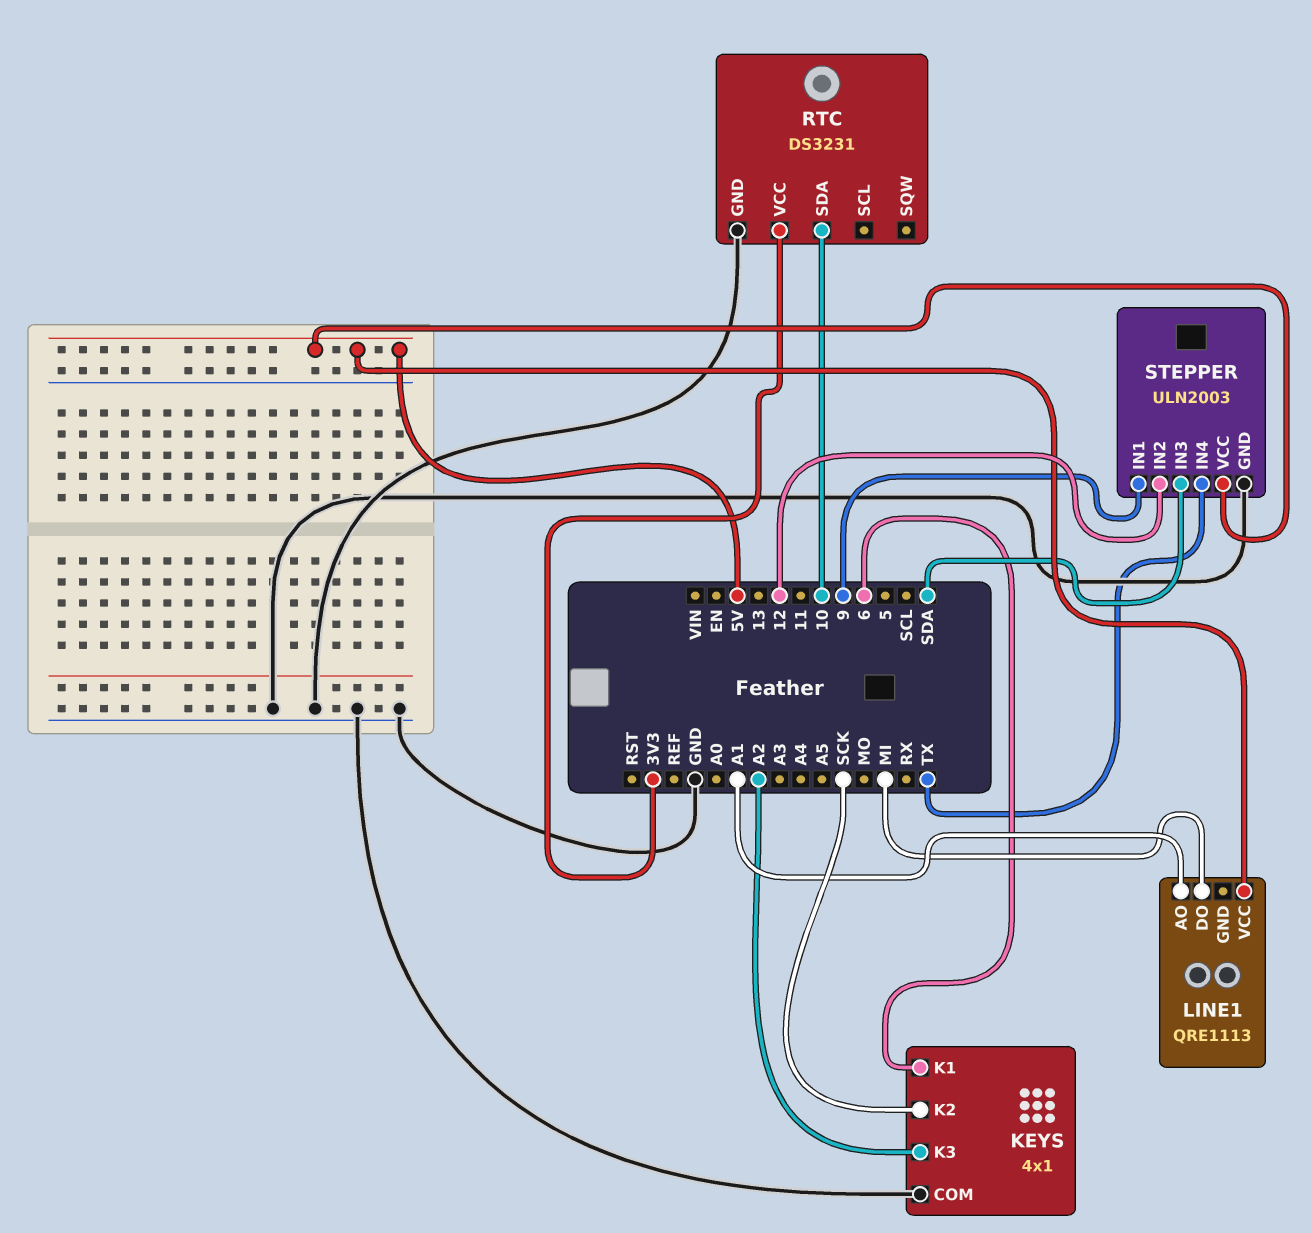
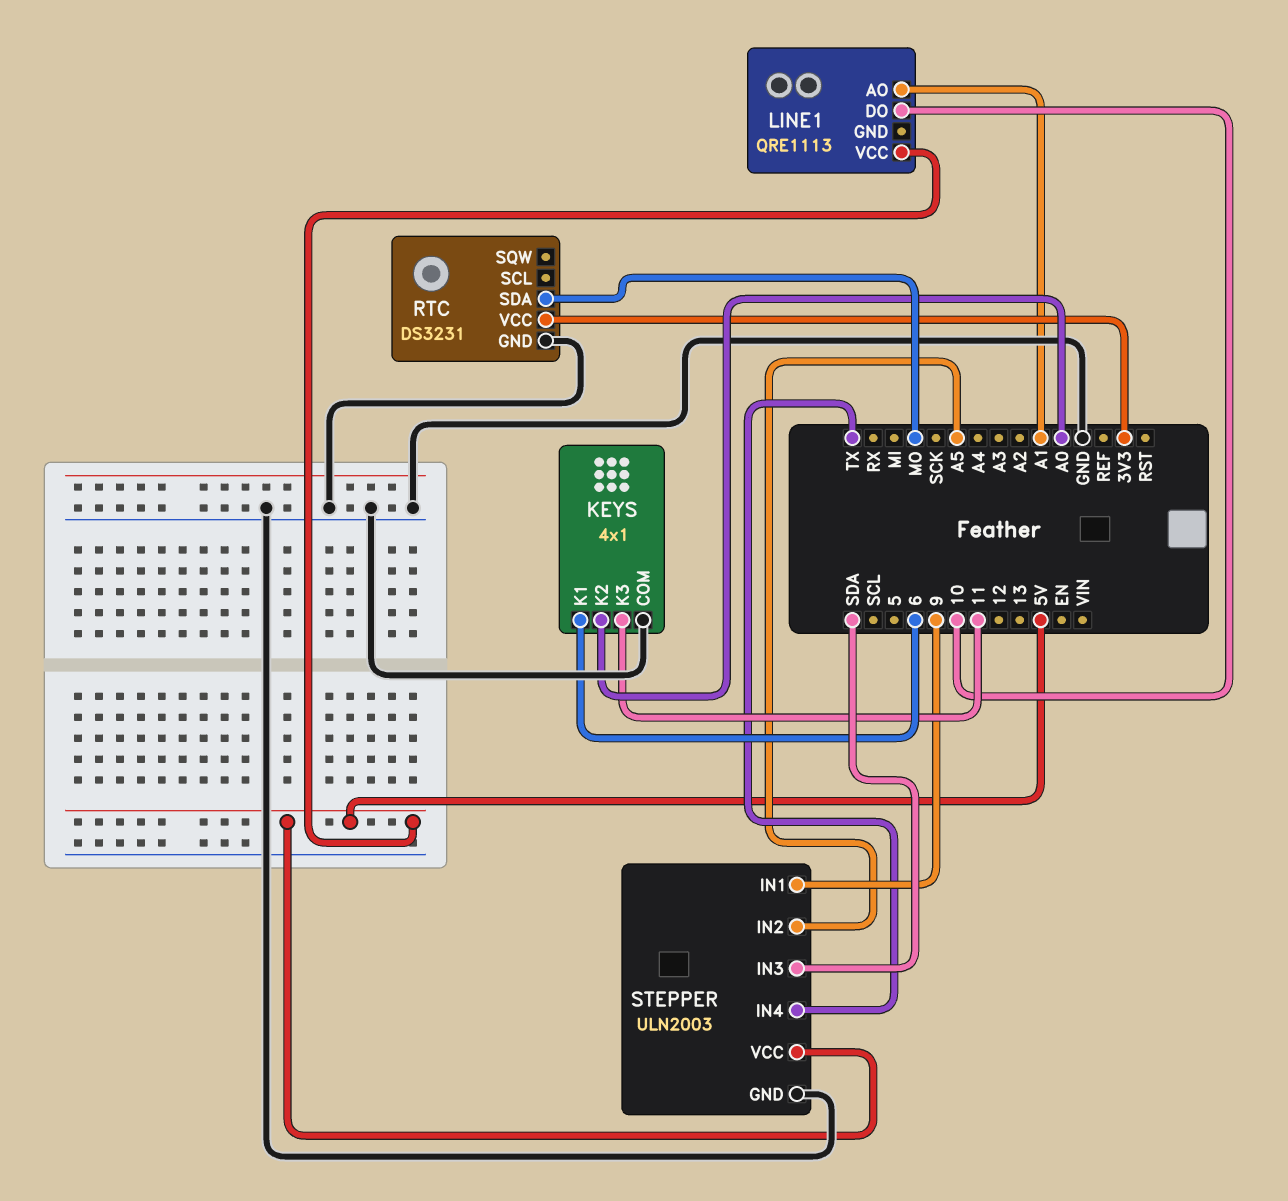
KEYS pin K2: SCK -> A0
KEYS pin K3: A2 -> 11
LINE1 pin DO: MI -> 10
RTC pin SDA: 10 -> MO
STEPPER pin IN2: 12 -> A5

